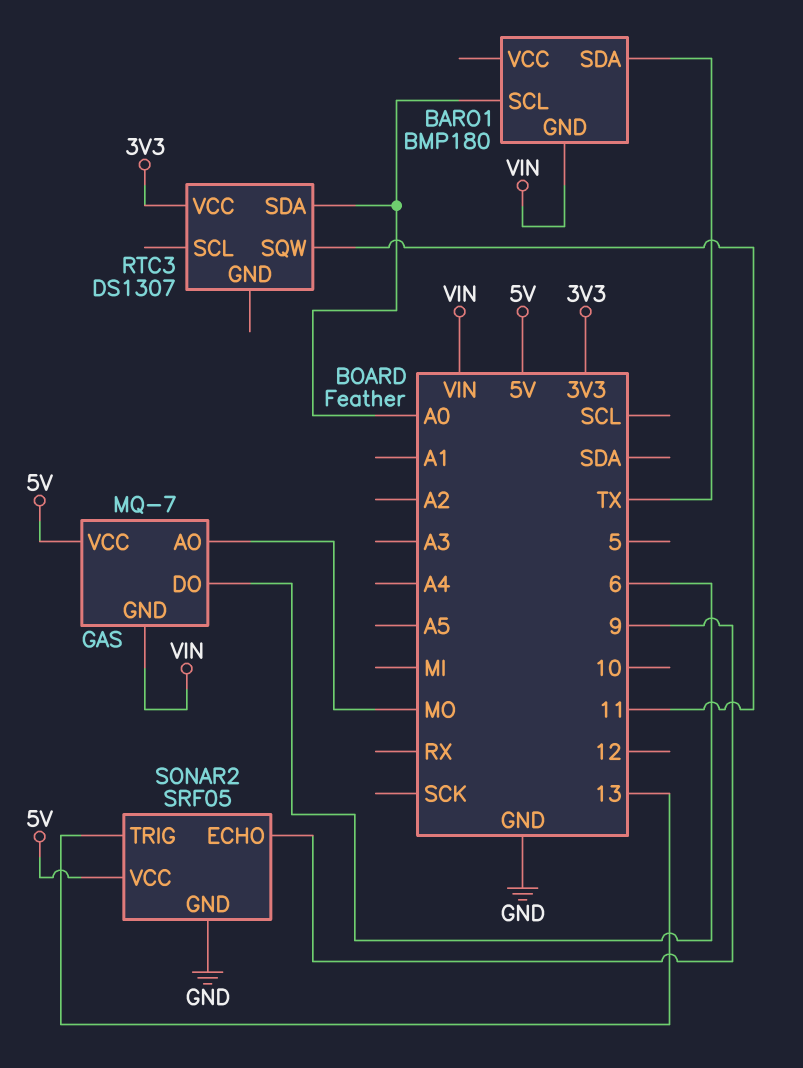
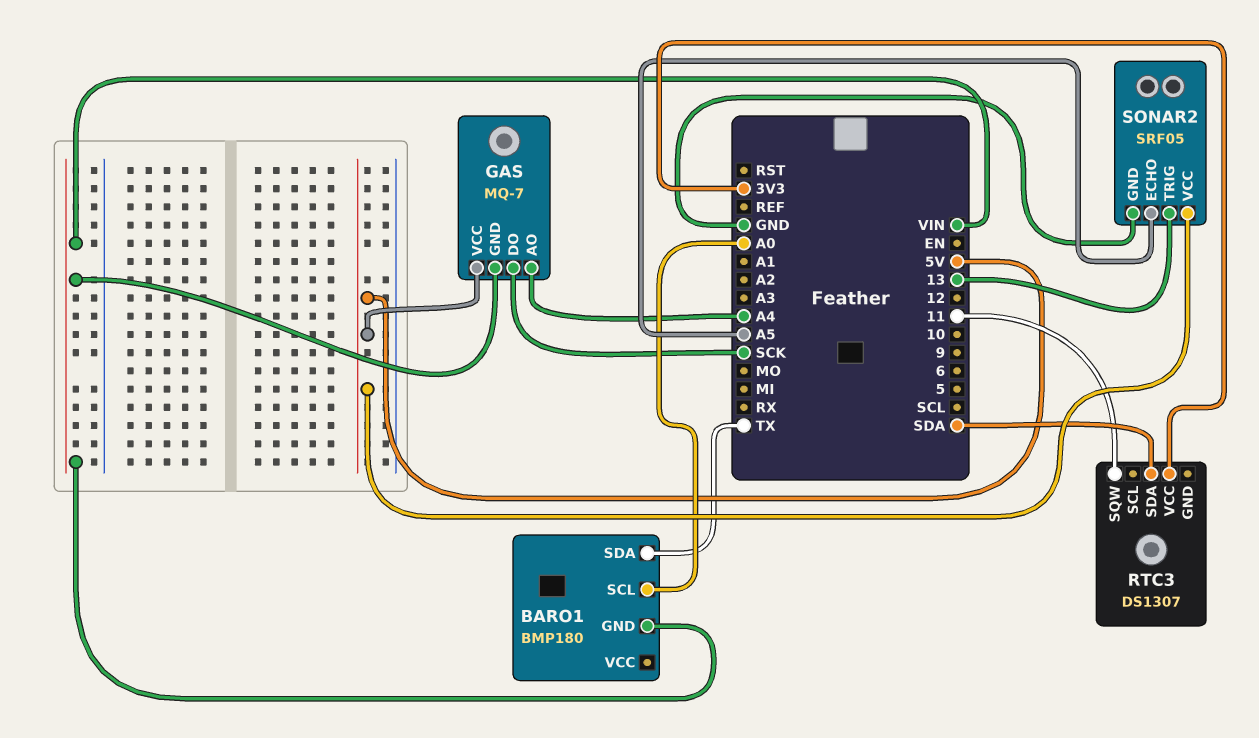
GAS pin AO: MO -> A4
GAS pin DO: 6 -> SCK
RTC3 pin SDA: A0 -> SDA
SONAR2 pin ECHO: 9 -> A5

